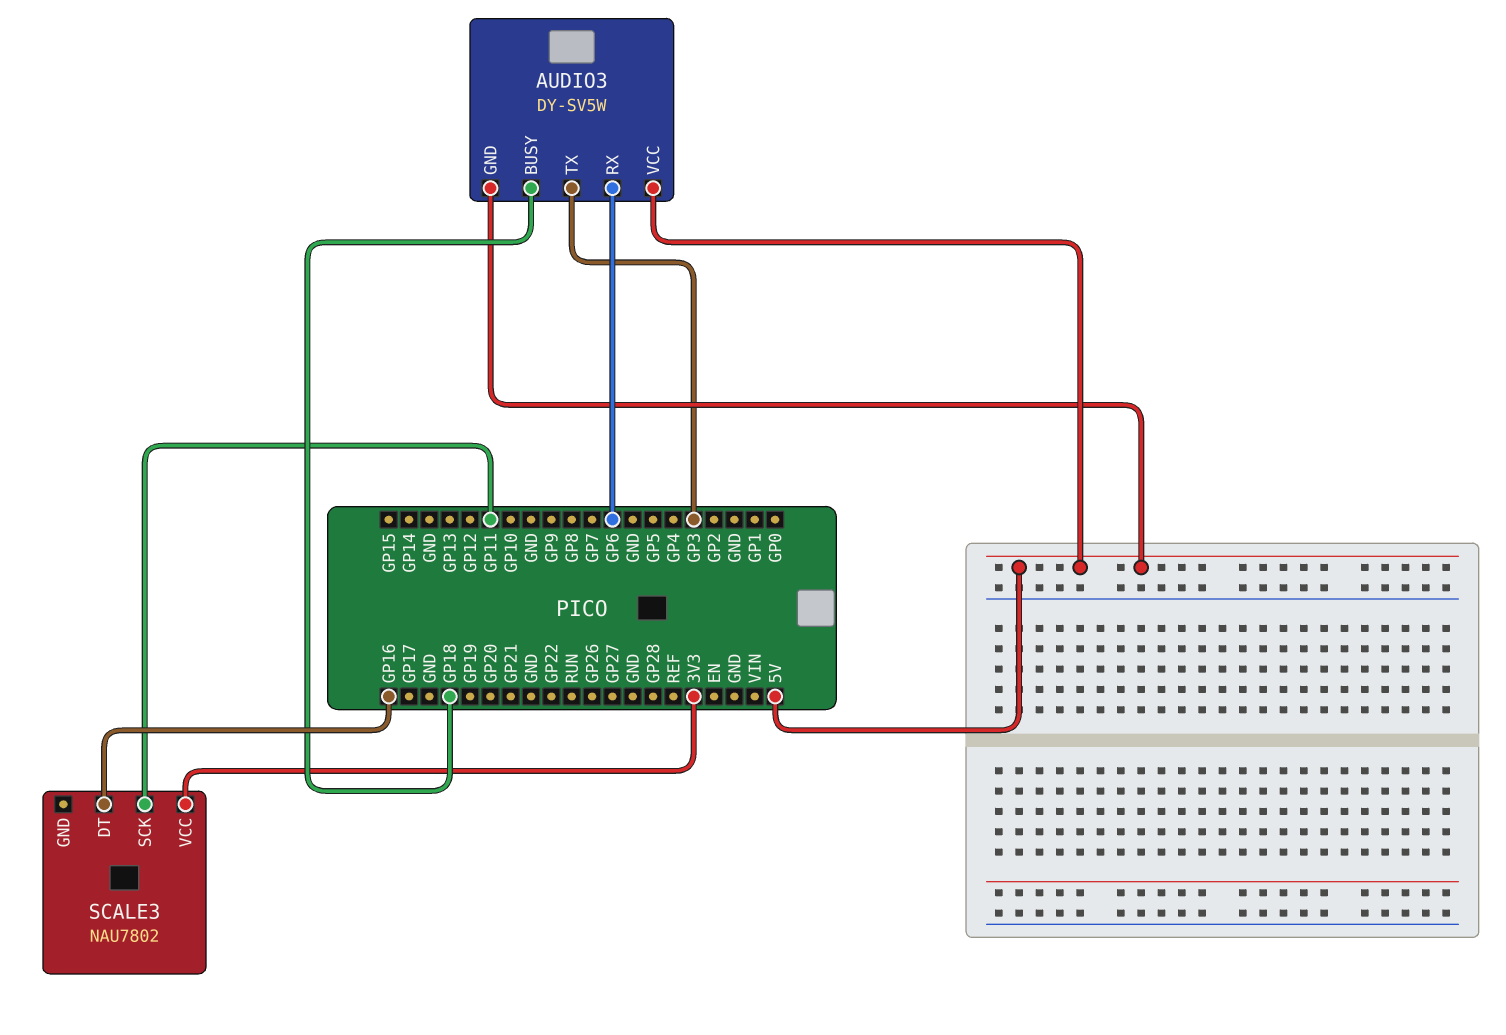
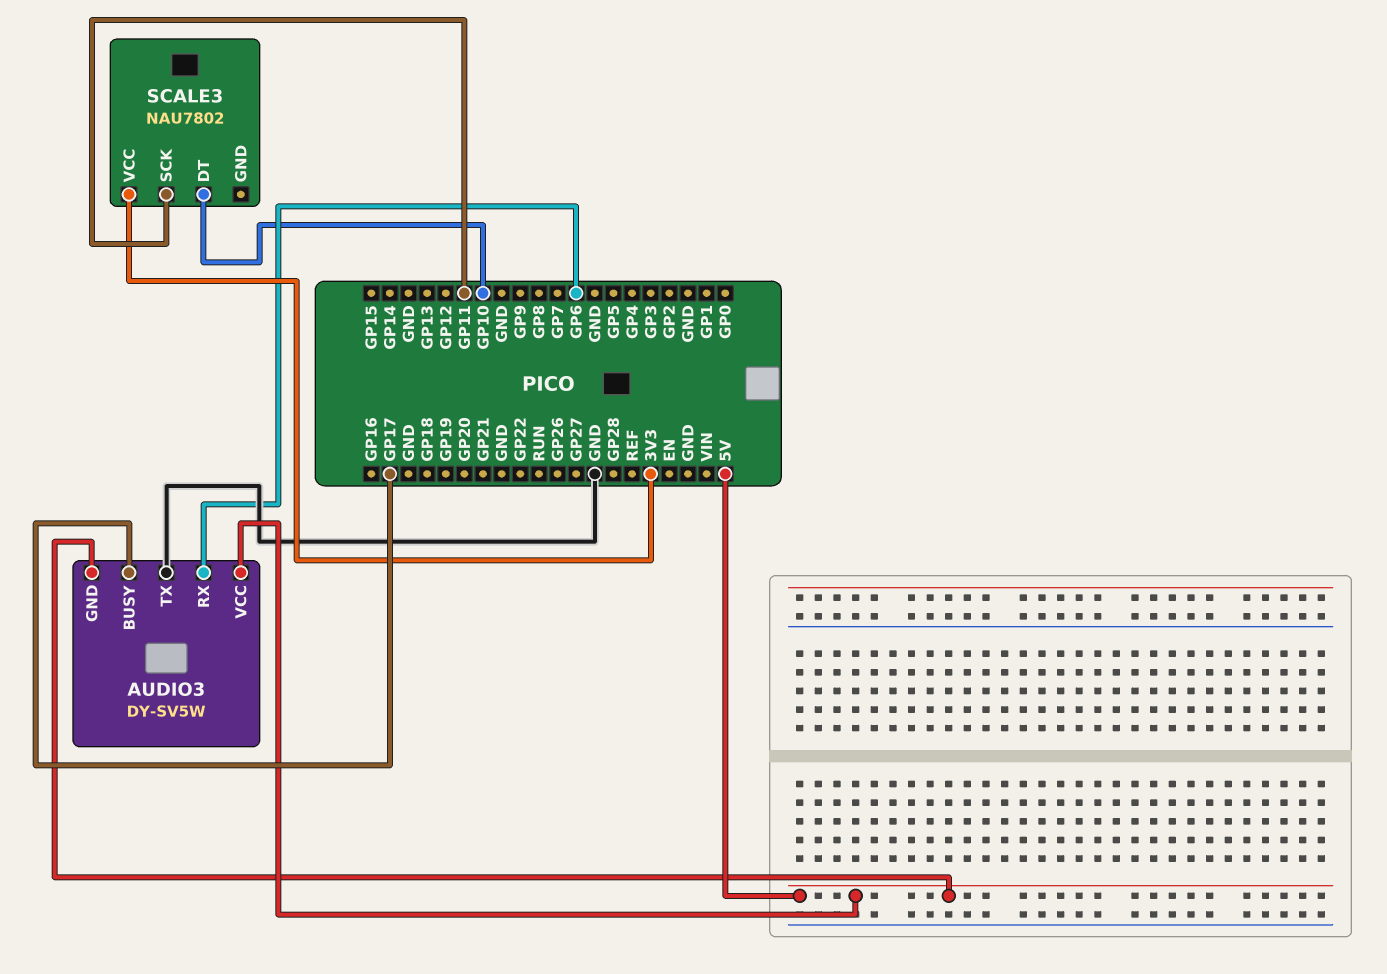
AUDIO3 pin BUSY: GP18 -> GP17
AUDIO3 pin TX: GP3 -> GND
SCALE3 pin DT: GP16 -> GP10

